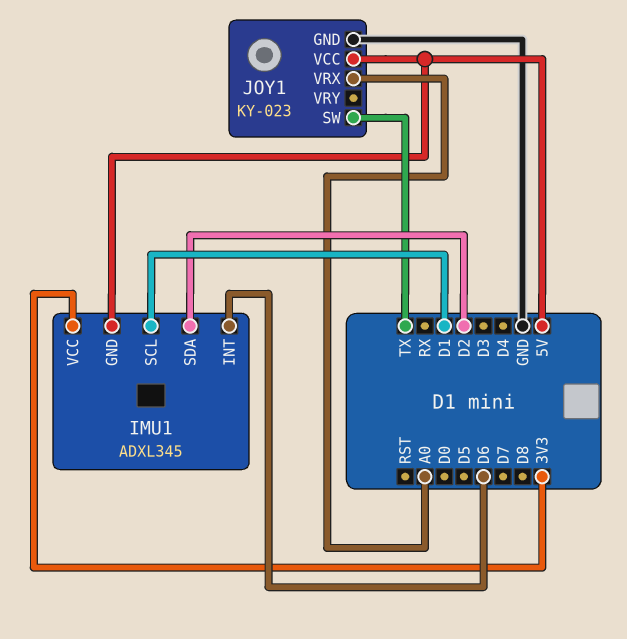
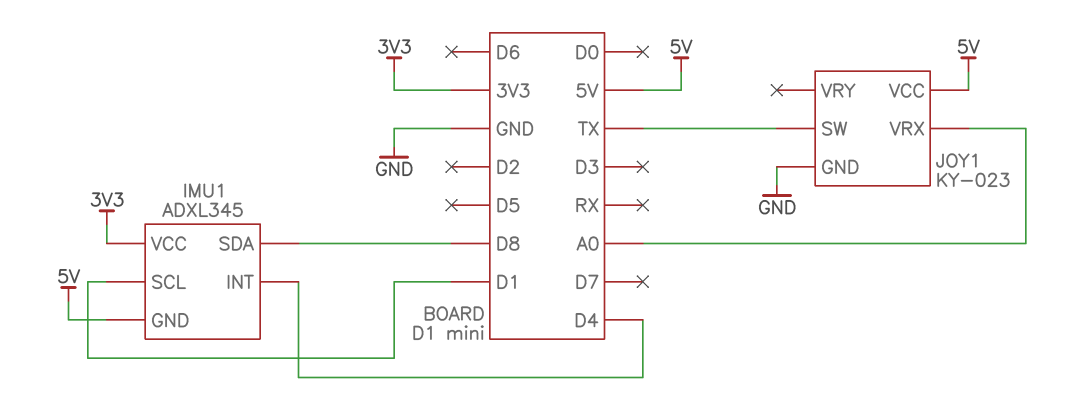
IMU1 pin INT: D6 -> D4
IMU1 pin SDA: D2 -> D8

